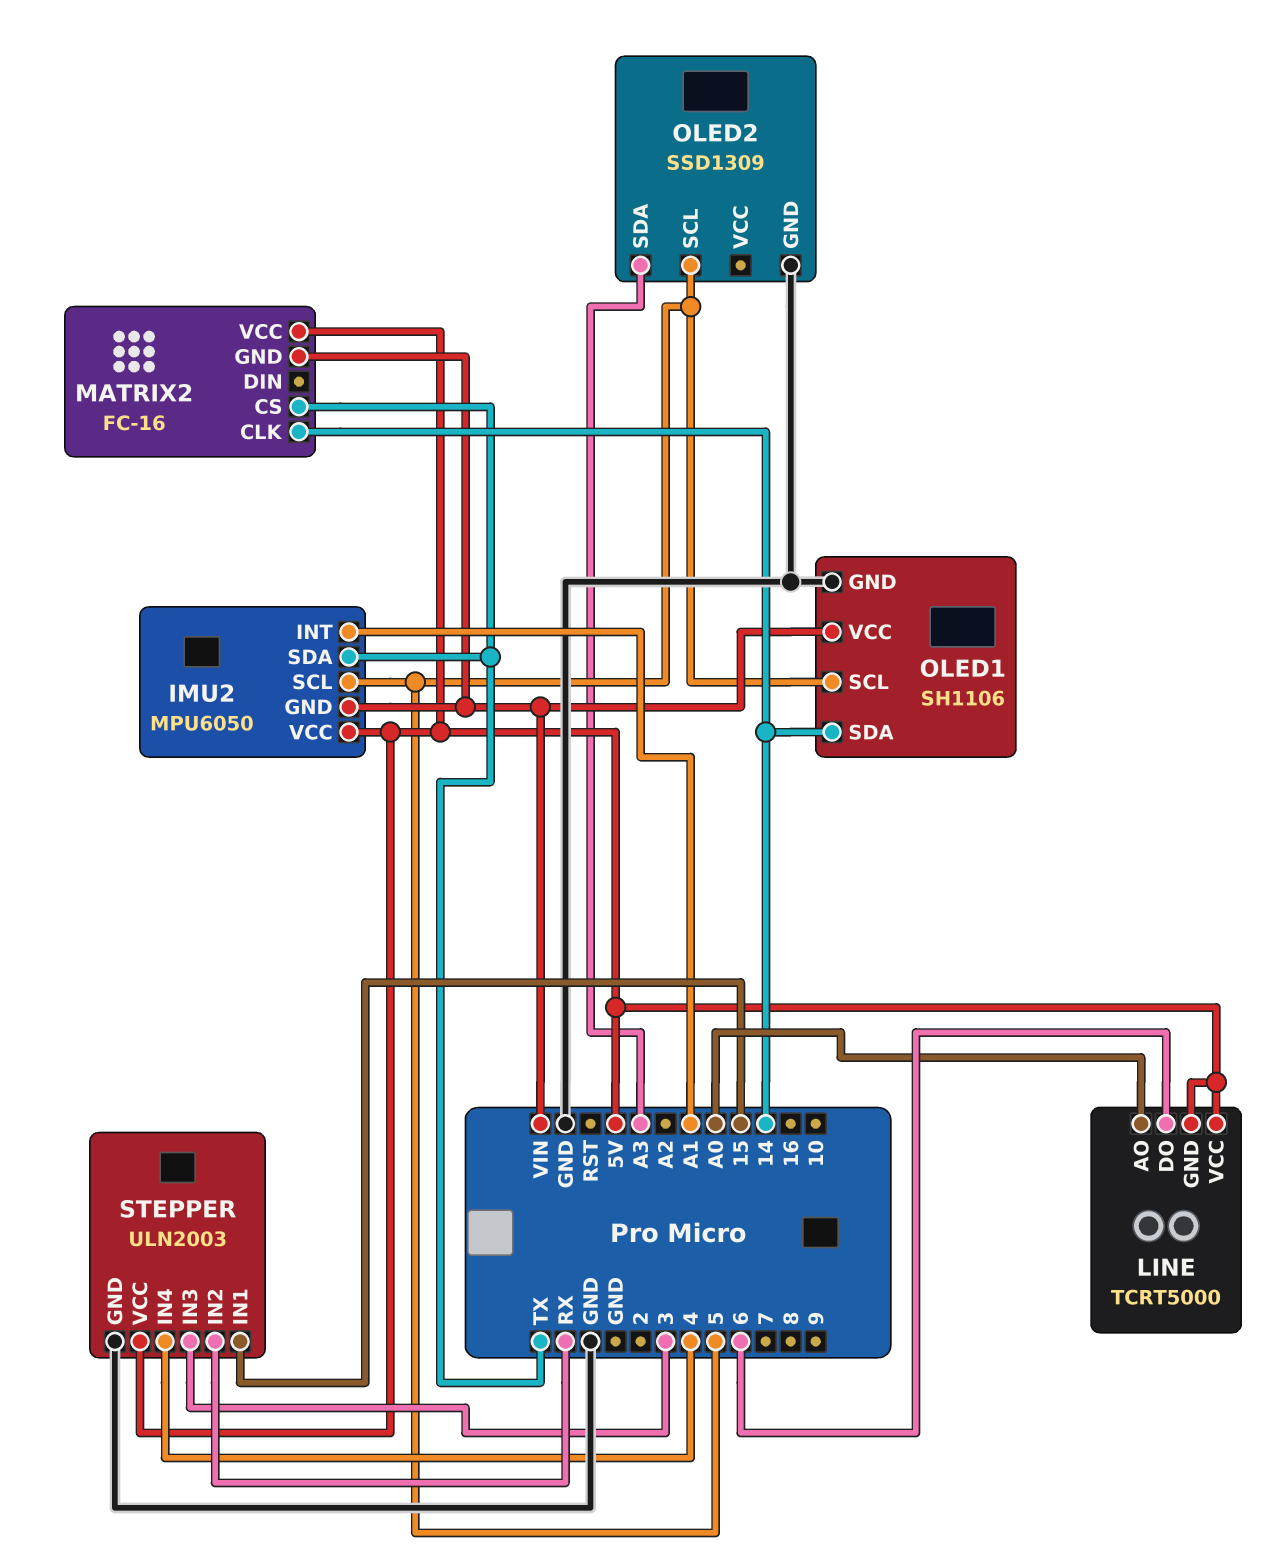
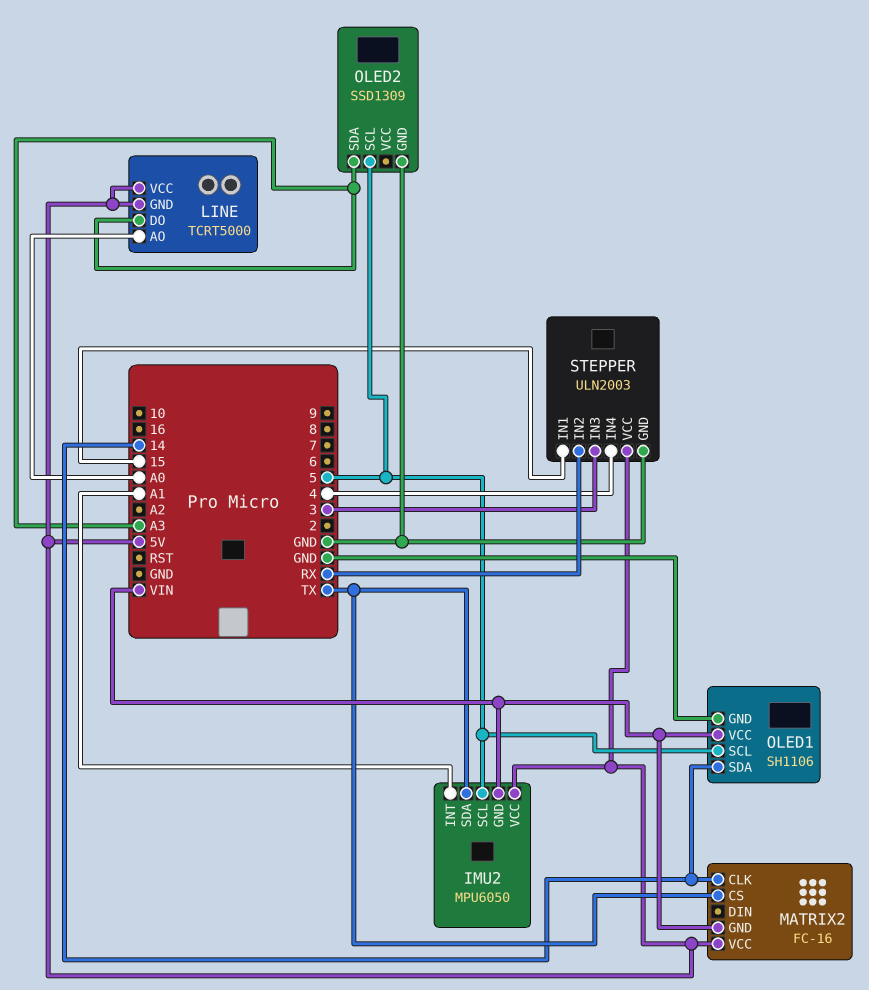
LINE pin DO: 6 -> A3

